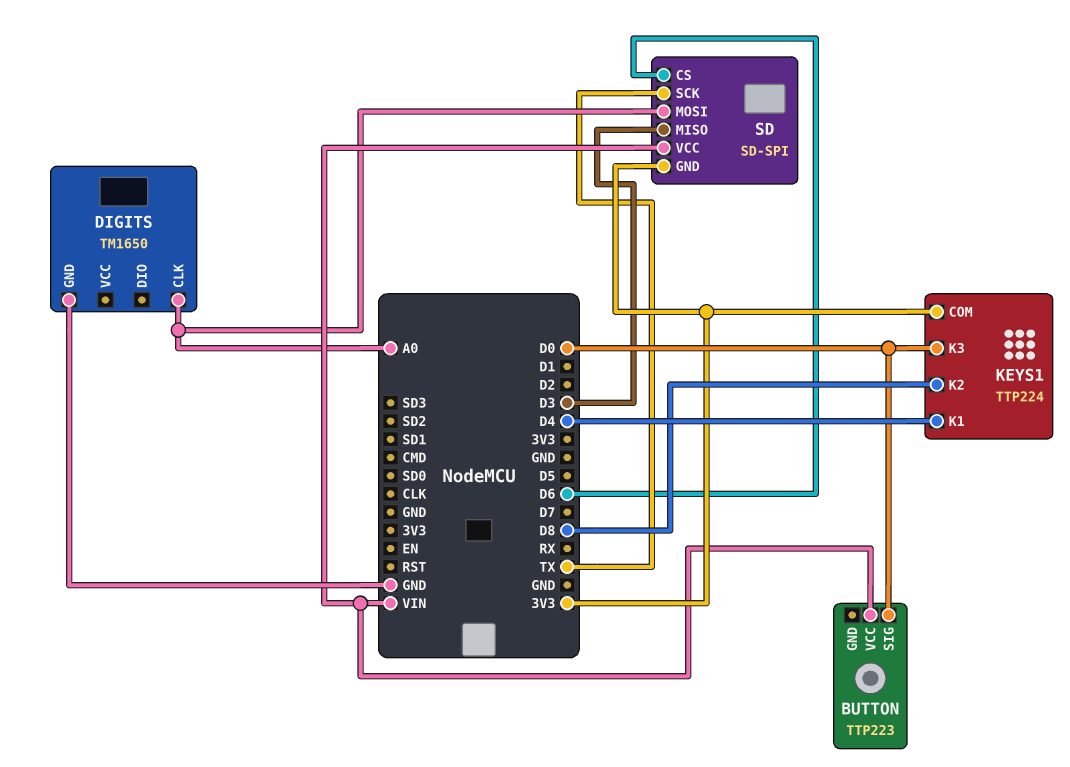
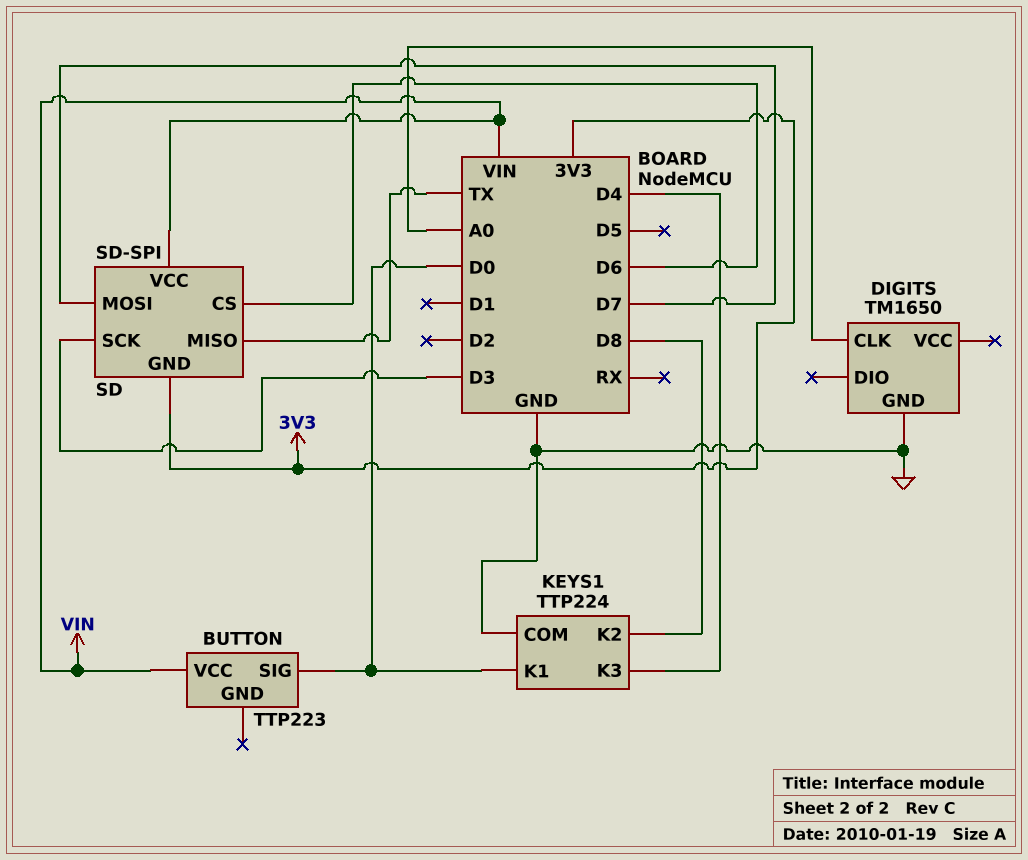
KEYS1 pin COM: 3V3 -> GND
KEYS1 pin K1: D4 -> D0
KEYS1 pin K3: D0 -> D4
SD pin MISO: D3 -> TX
SD pin MOSI: A0 -> D7
SD pin SCK: TX -> D3

